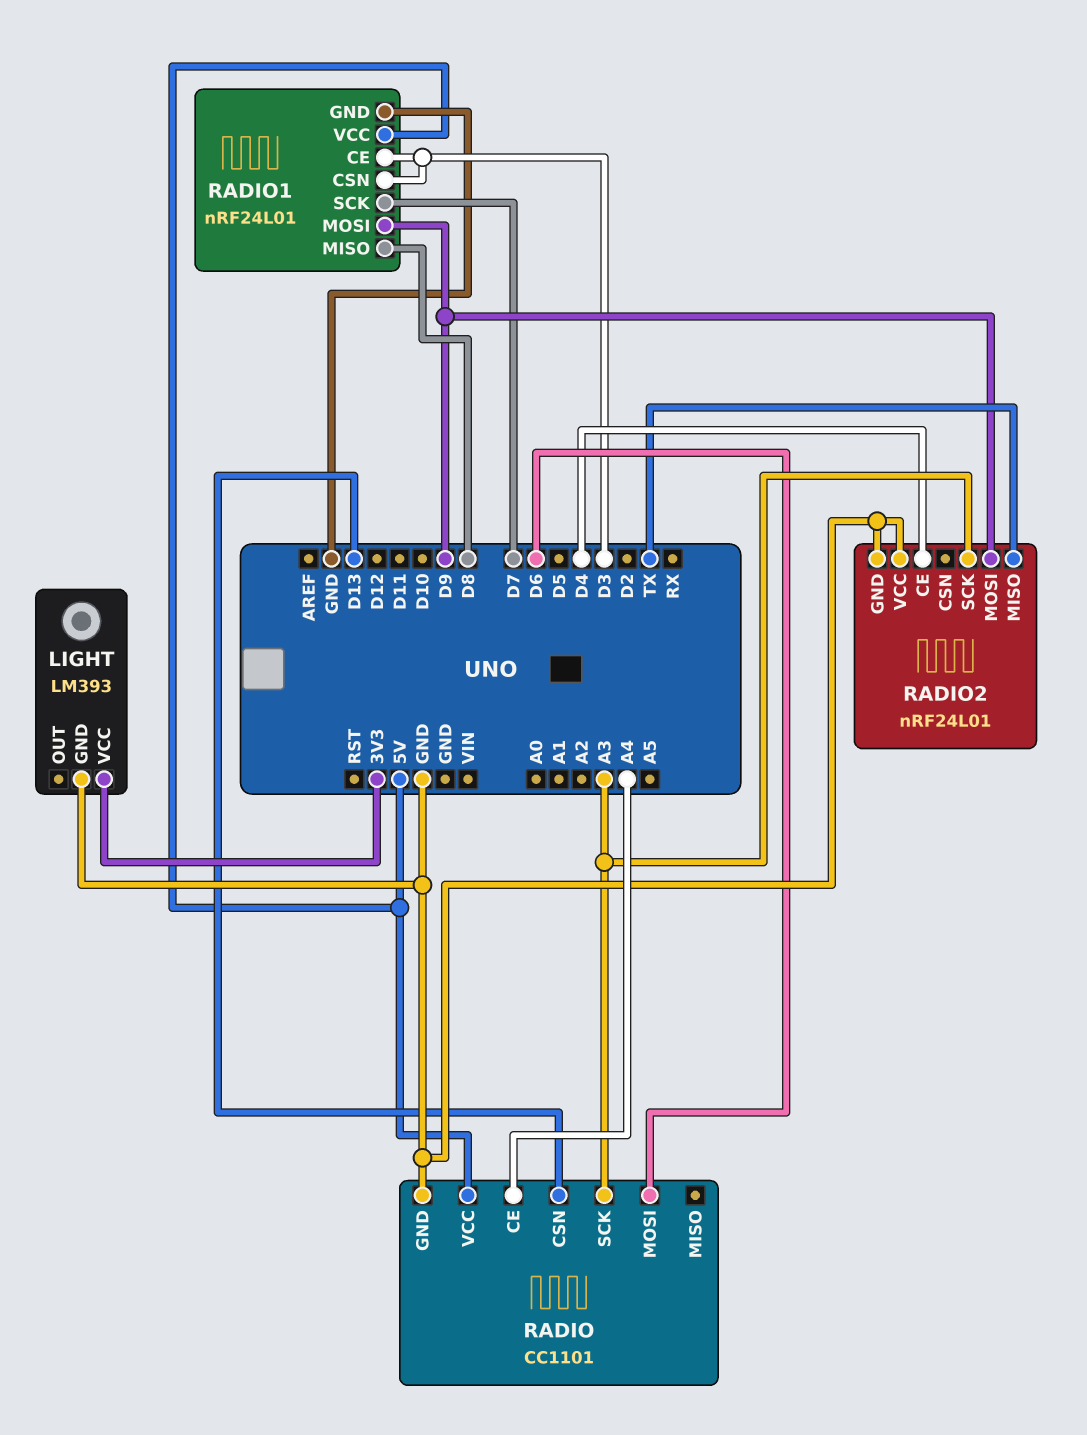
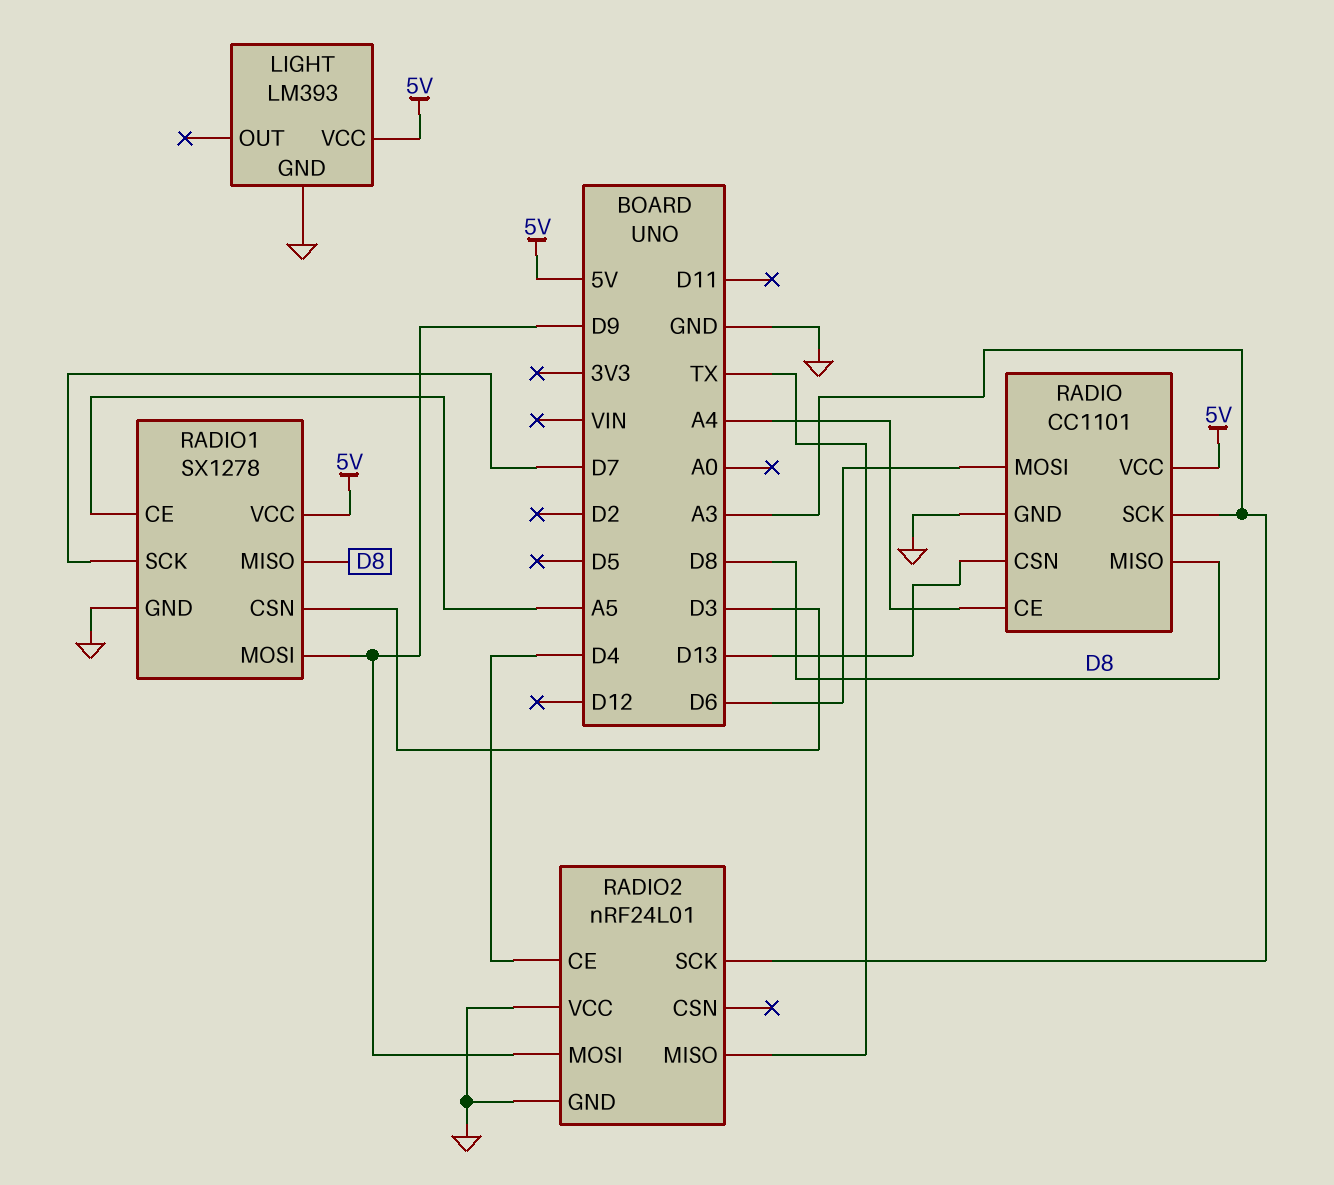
LIGHT pin VCC: 3V3 -> 5V
RADIO pin MISO: none -> D8
RADIO1: nRF24L01 -> SX1278
RADIO1 pin CE: D3 -> A5

